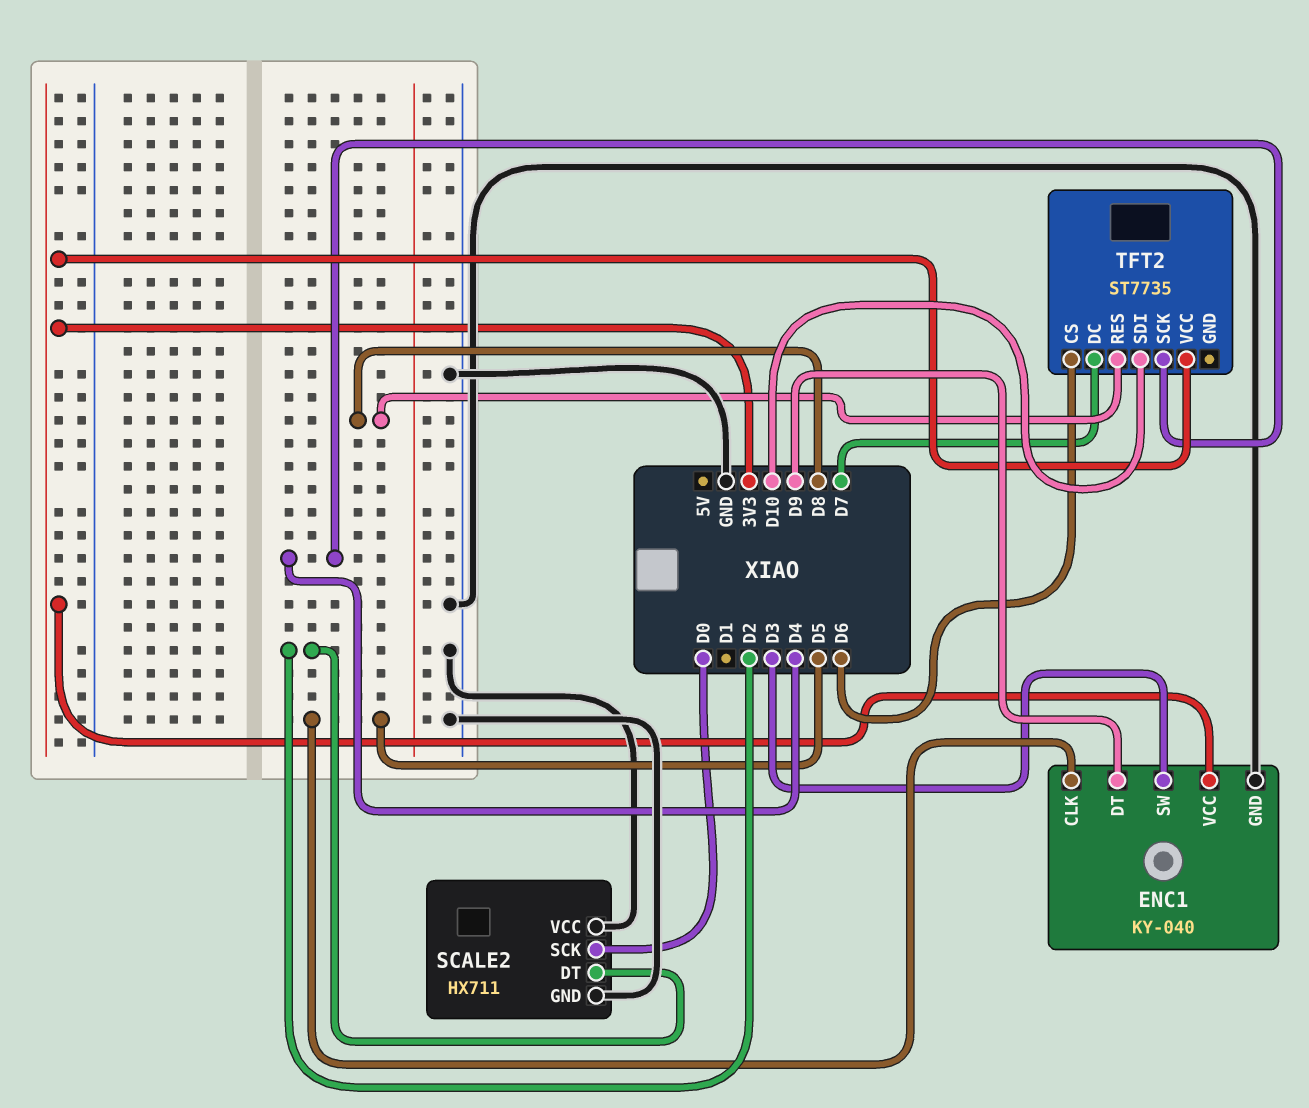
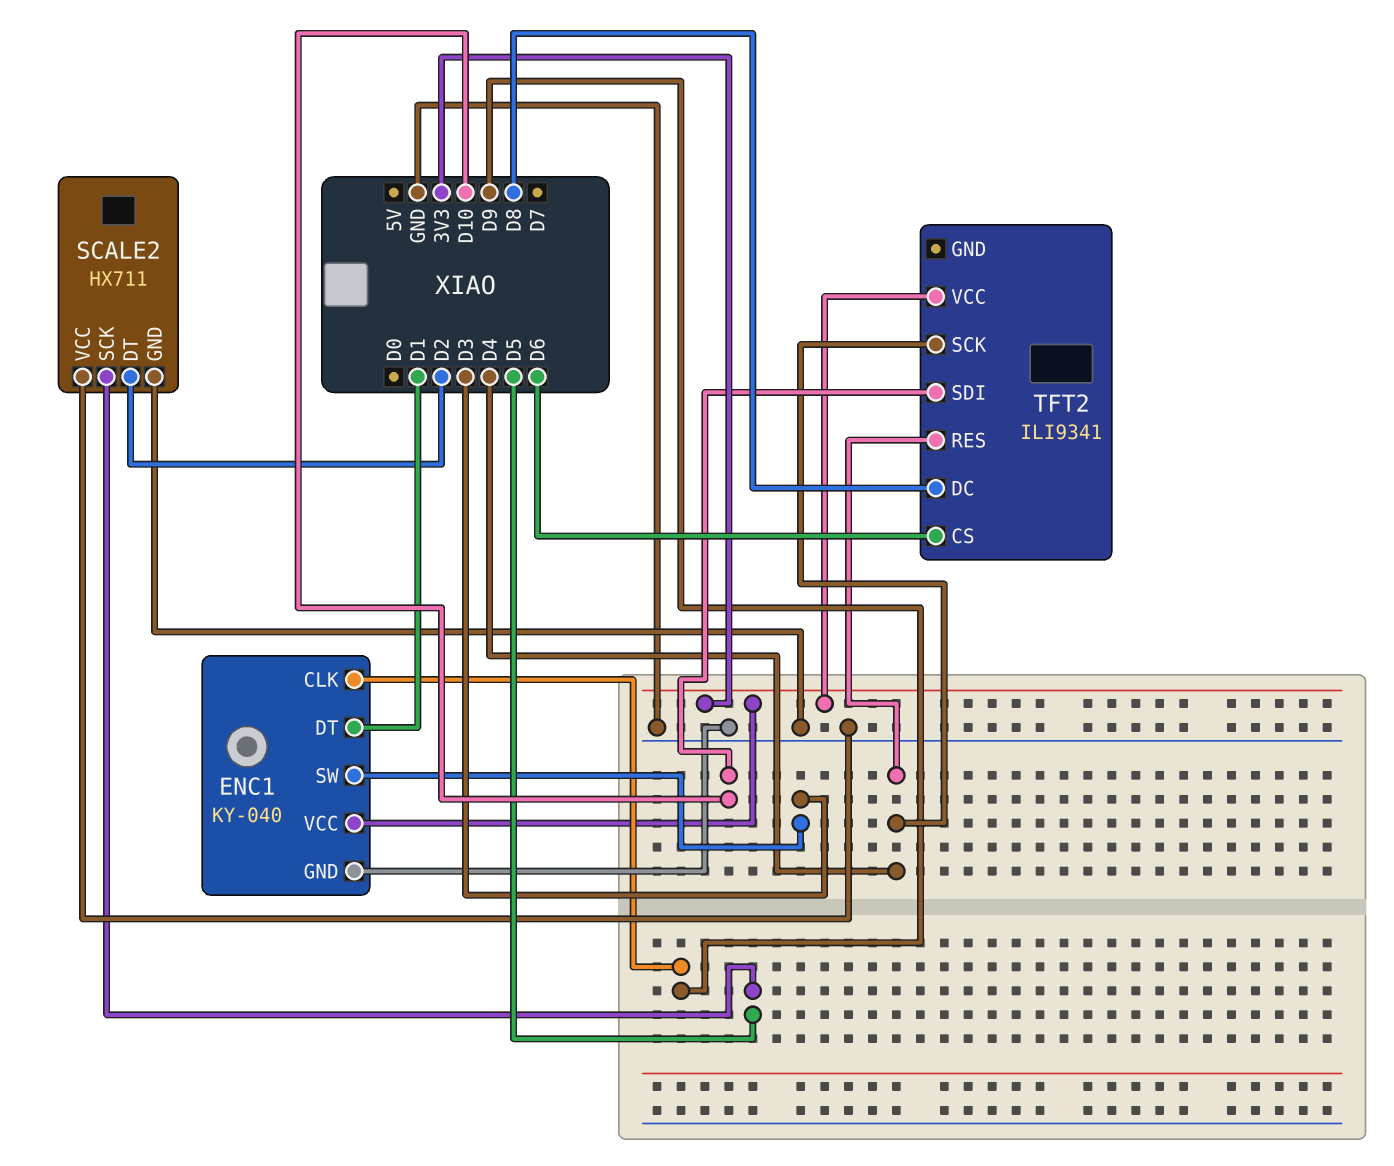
ENC1 pin CLK: D5 -> D9
ENC1 pin DT: D9 -> D1
SCALE2 pin SCK: D0 -> D5
TFT2: ST7735 -> ILI9341
TFT2 pin DC: D7 -> D8
TFT2 pin RES: D8 -> D4

